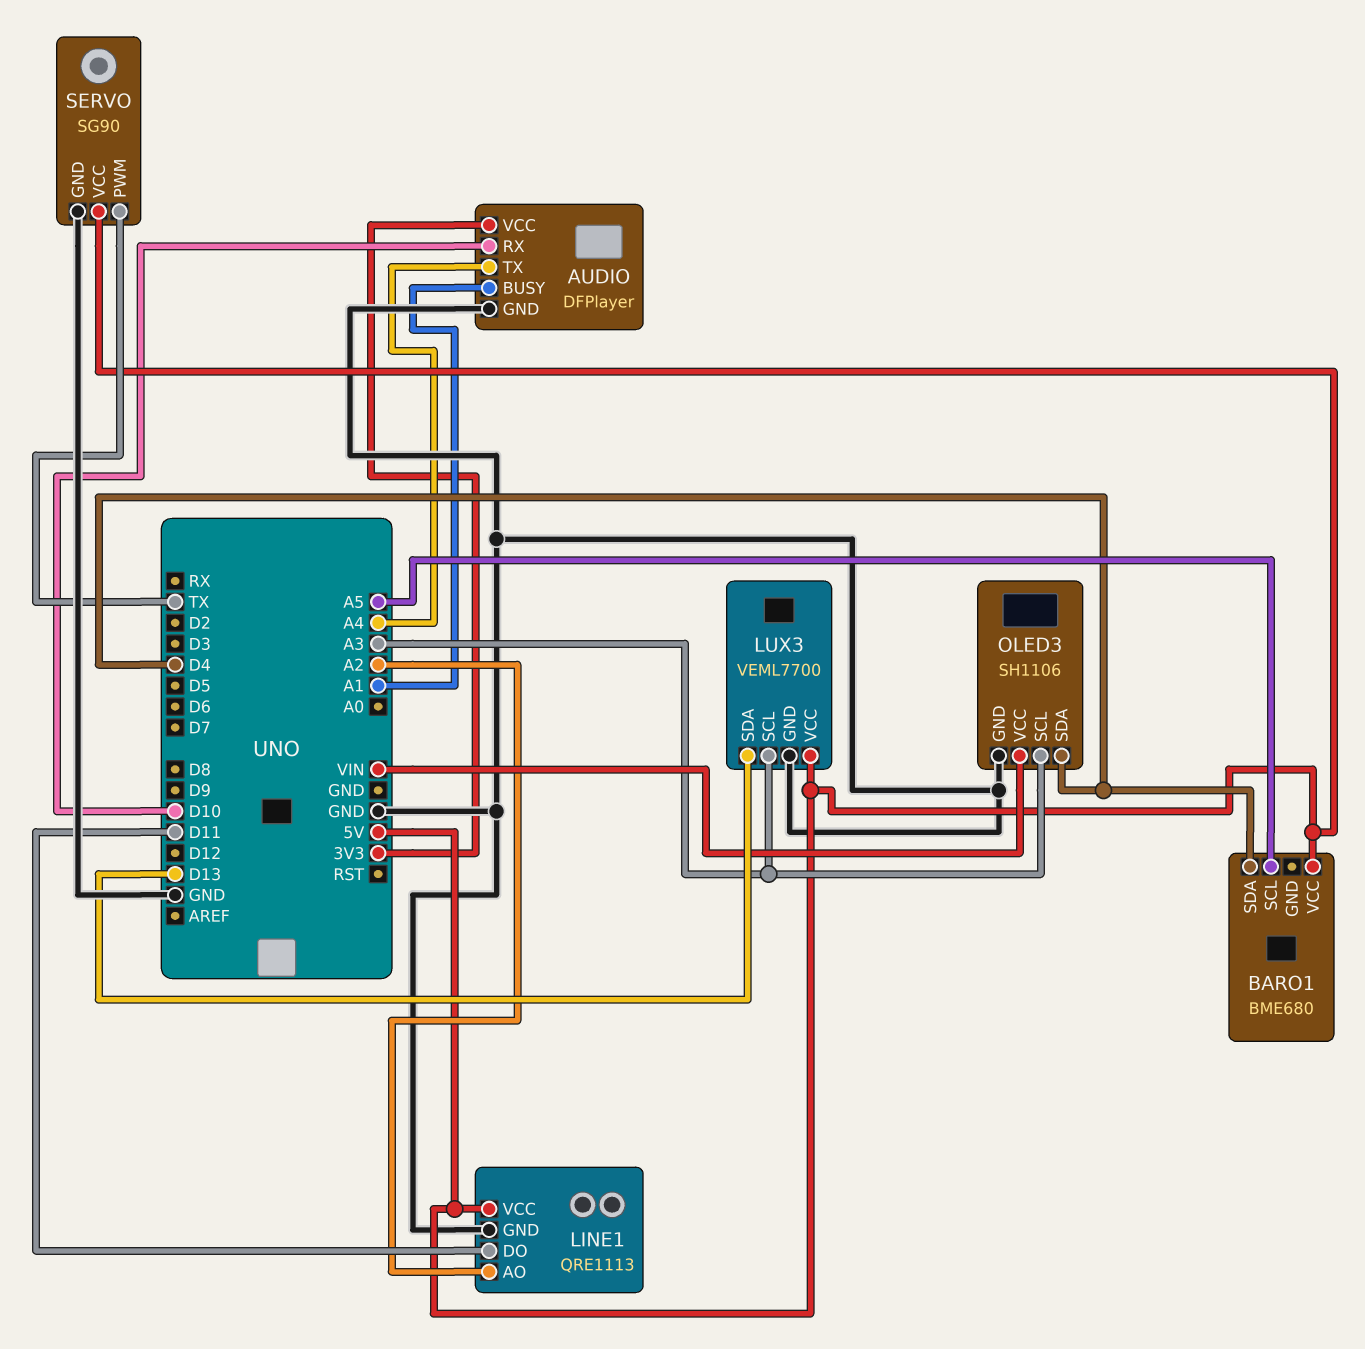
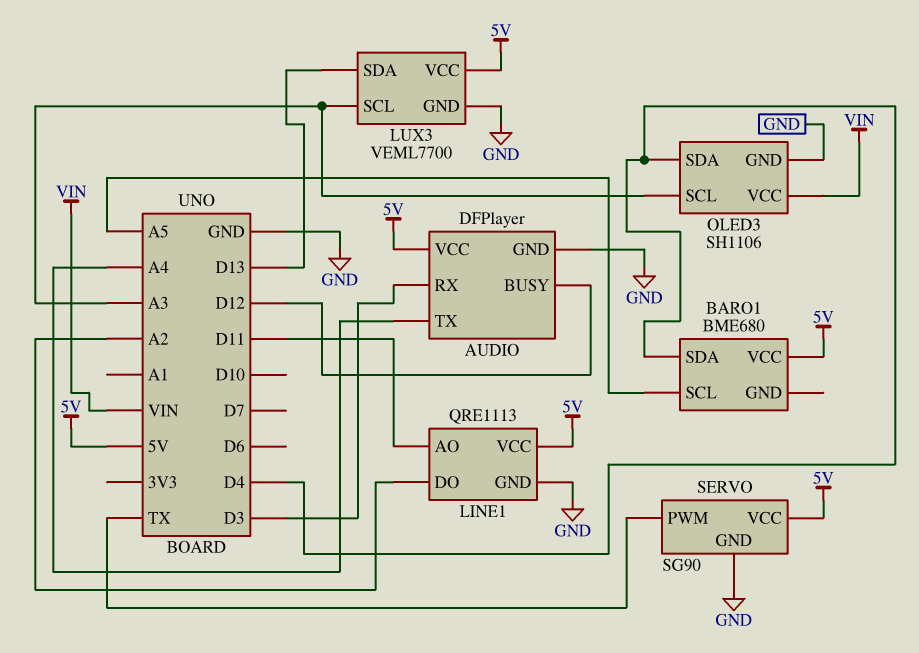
AUDIO pin BUSY: A1 -> D12
AUDIO pin RX: D10 -> D3
AUDIO pin VCC: 3V3 -> 5V
LINE1 pin AO: A2 -> D11
LINE1 pin DO: D11 -> A2

